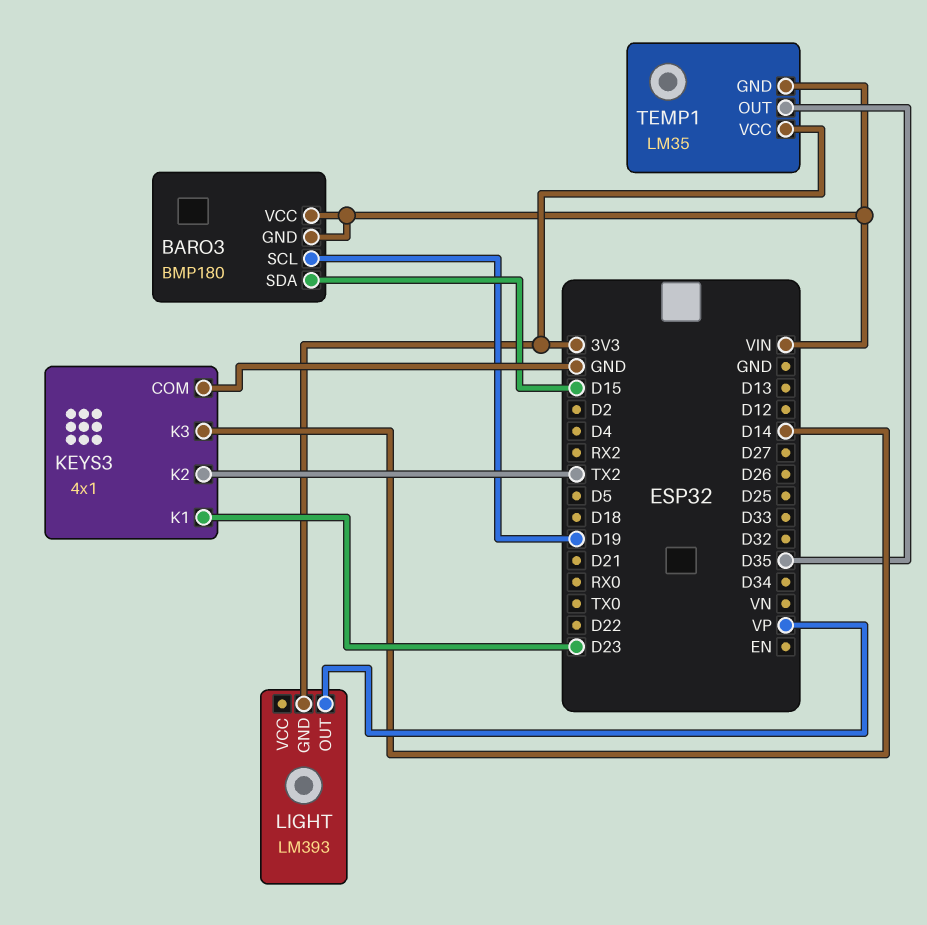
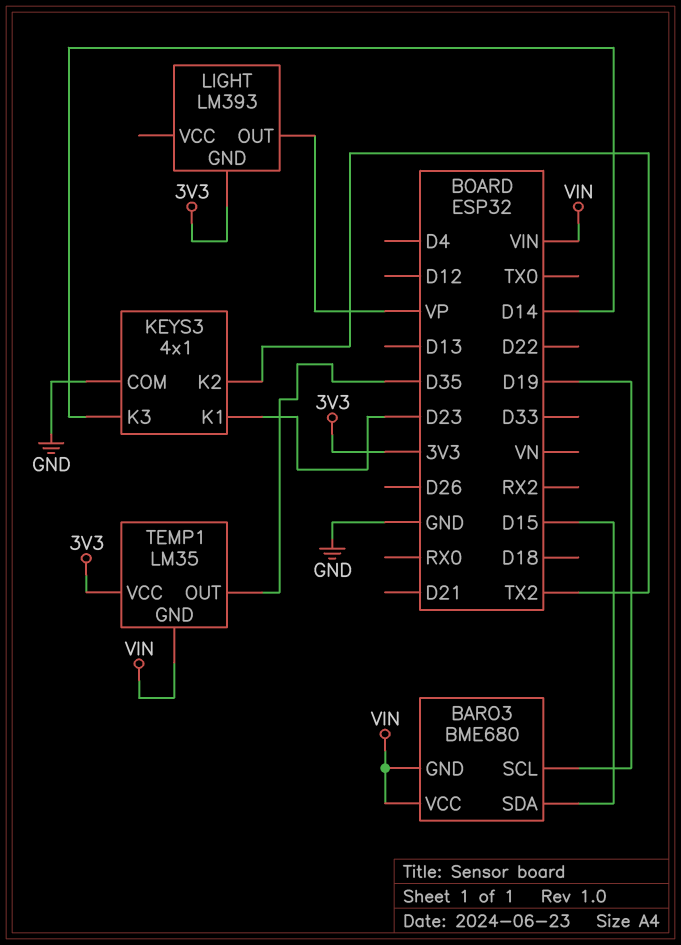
BARO3: BMP180 -> BME680

